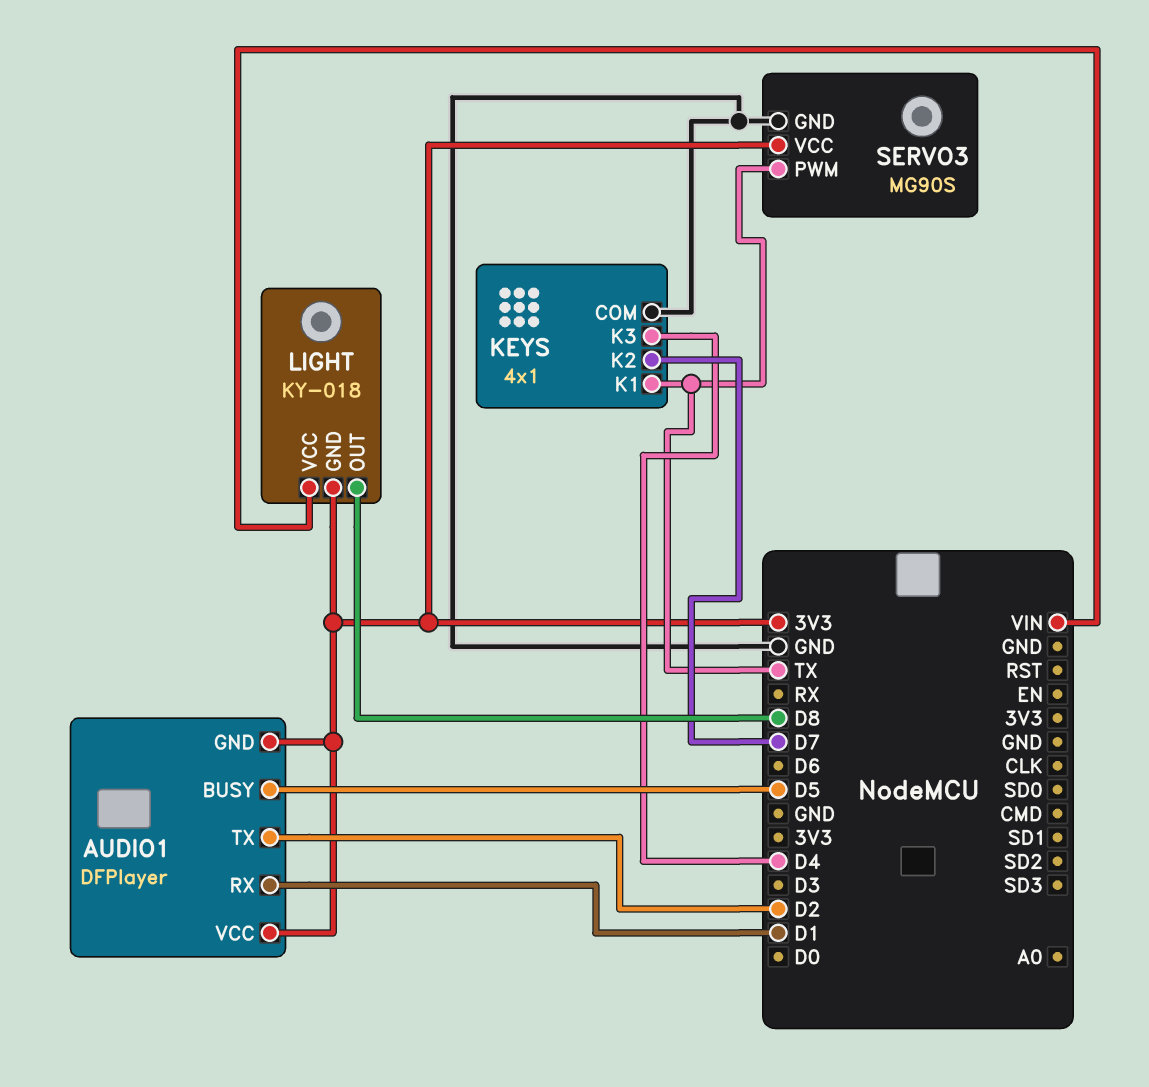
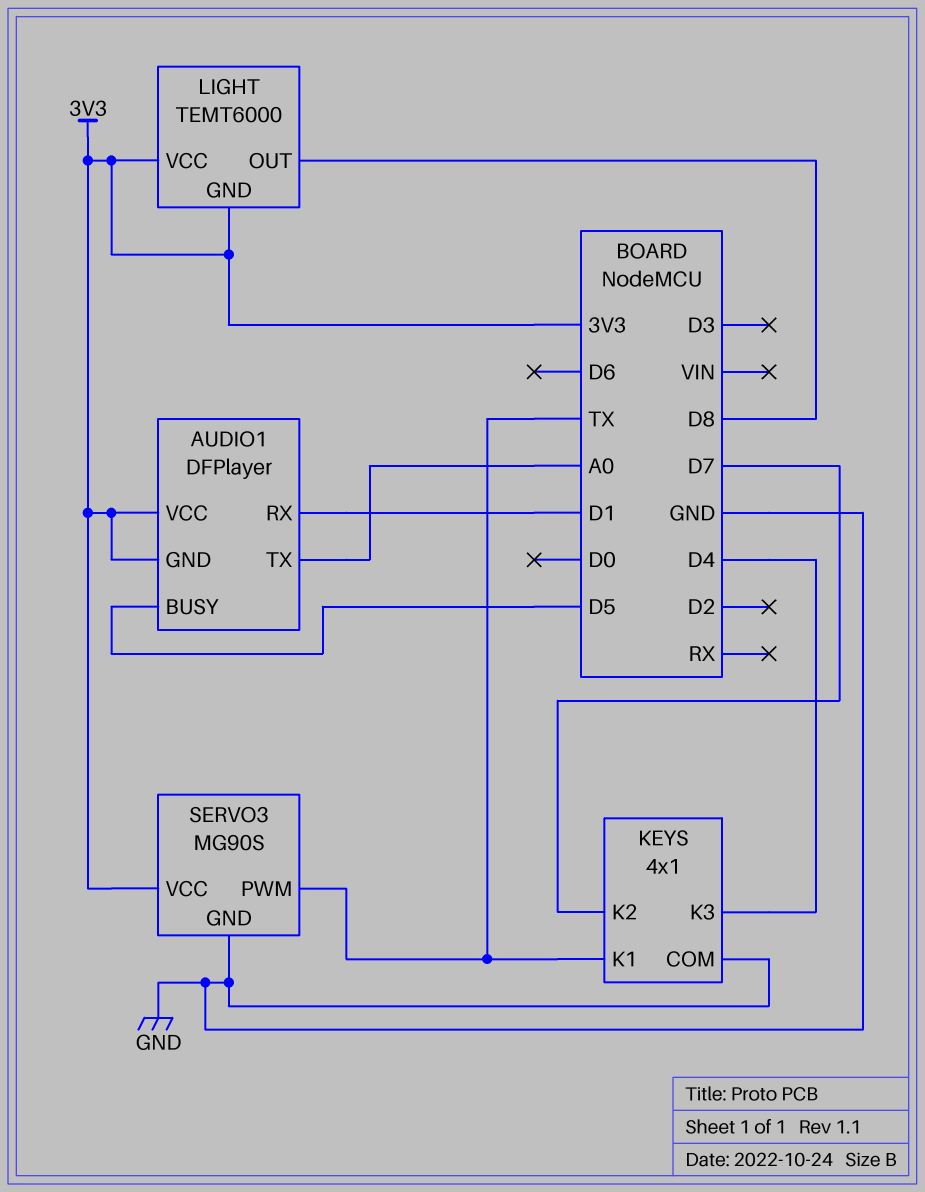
AUDIO1 pin TX: D2 -> A0
LIGHT: KY-018 -> TEMT6000
LIGHT pin VCC: VIN -> 3V3

